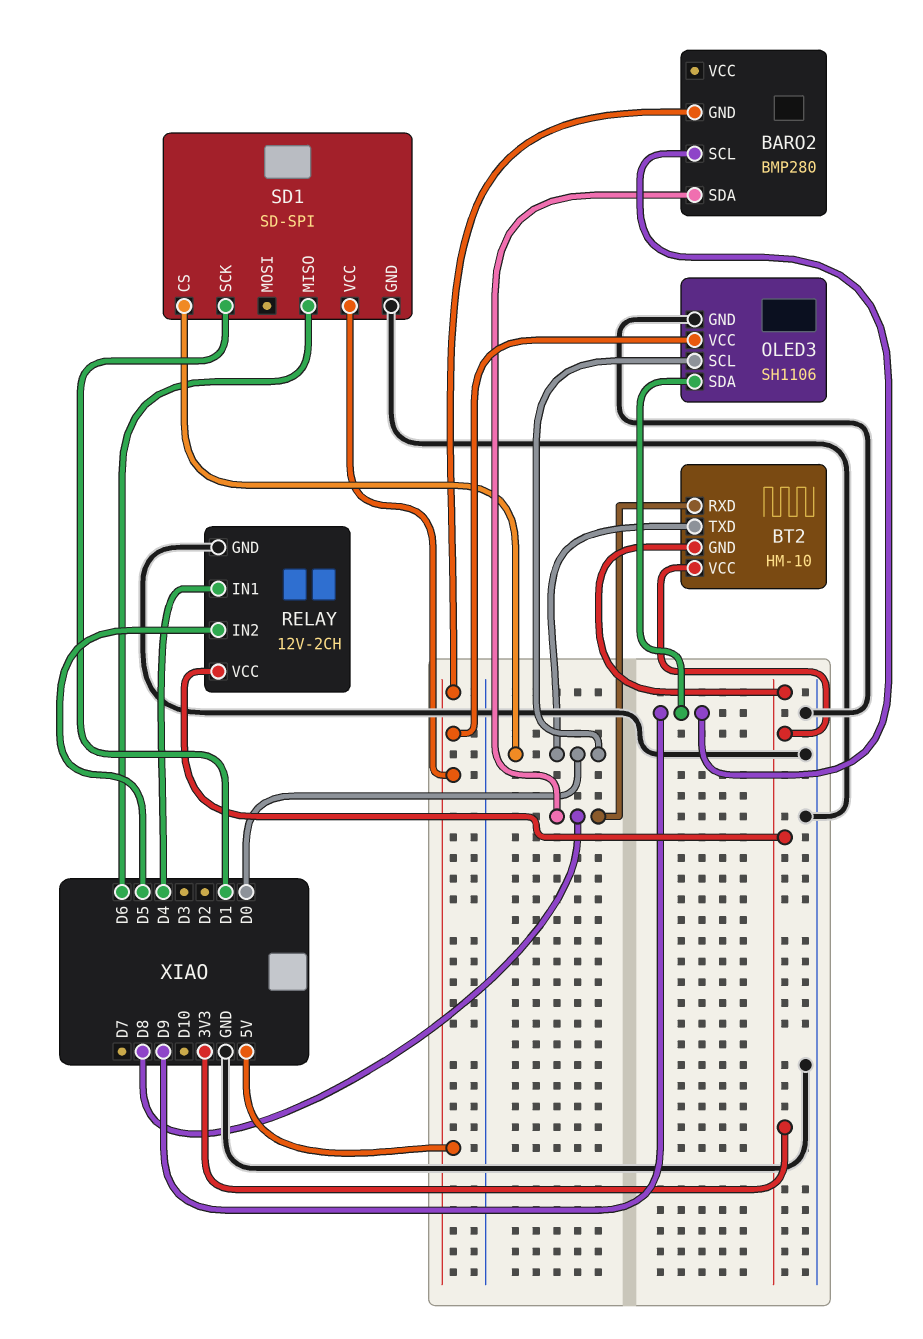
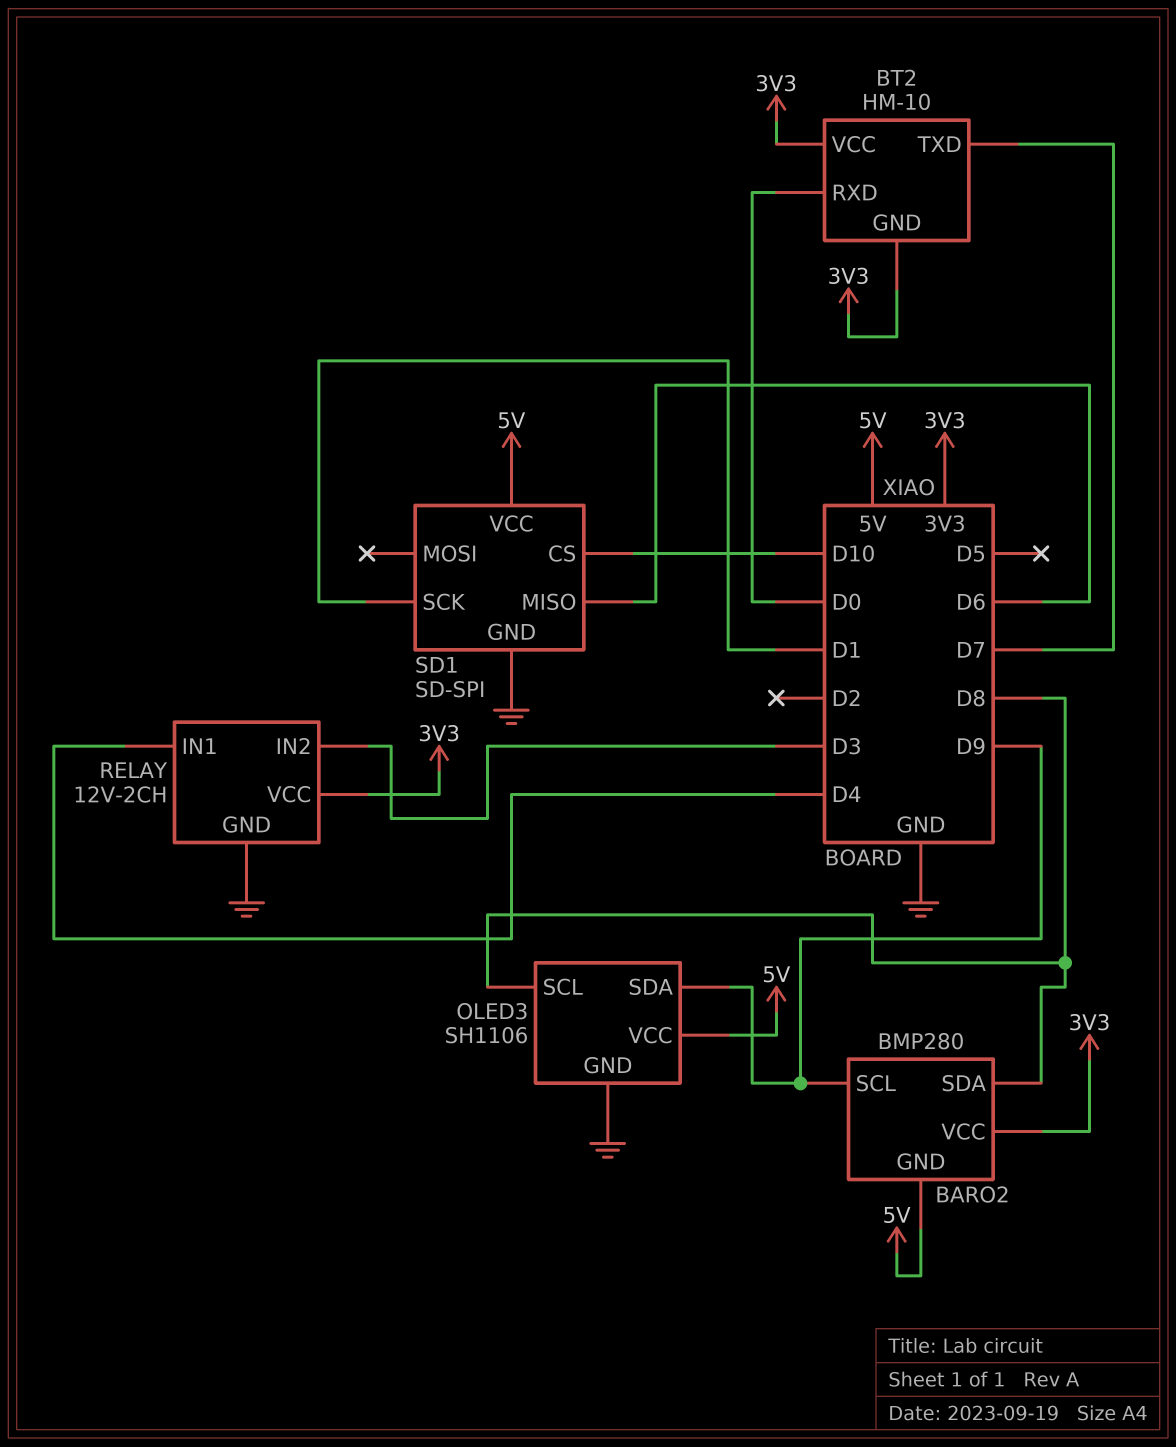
BARO2 pin VCC: none -> 3V3
BT2 pin RXD: D8 -> D0
BT2 pin TXD: D0 -> D7
OLED3 pin SCL: D0 -> D8
RELAY pin IN2: D5 -> D3
SD1 pin CS: D0 -> D10

